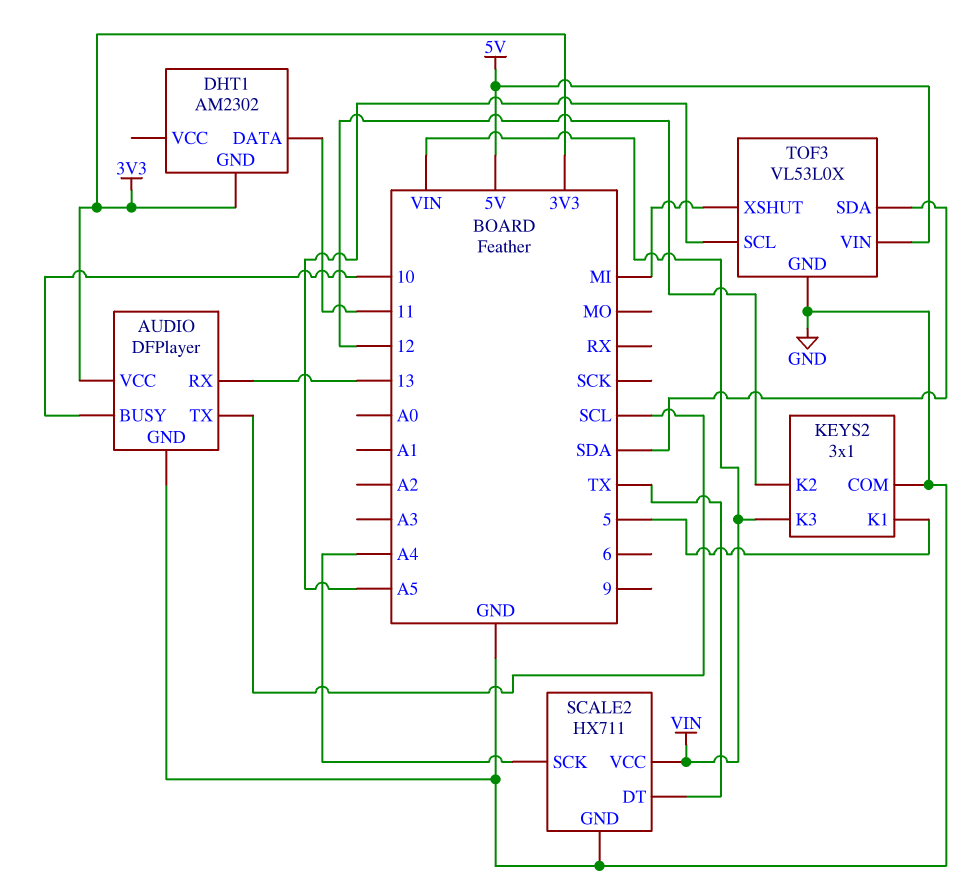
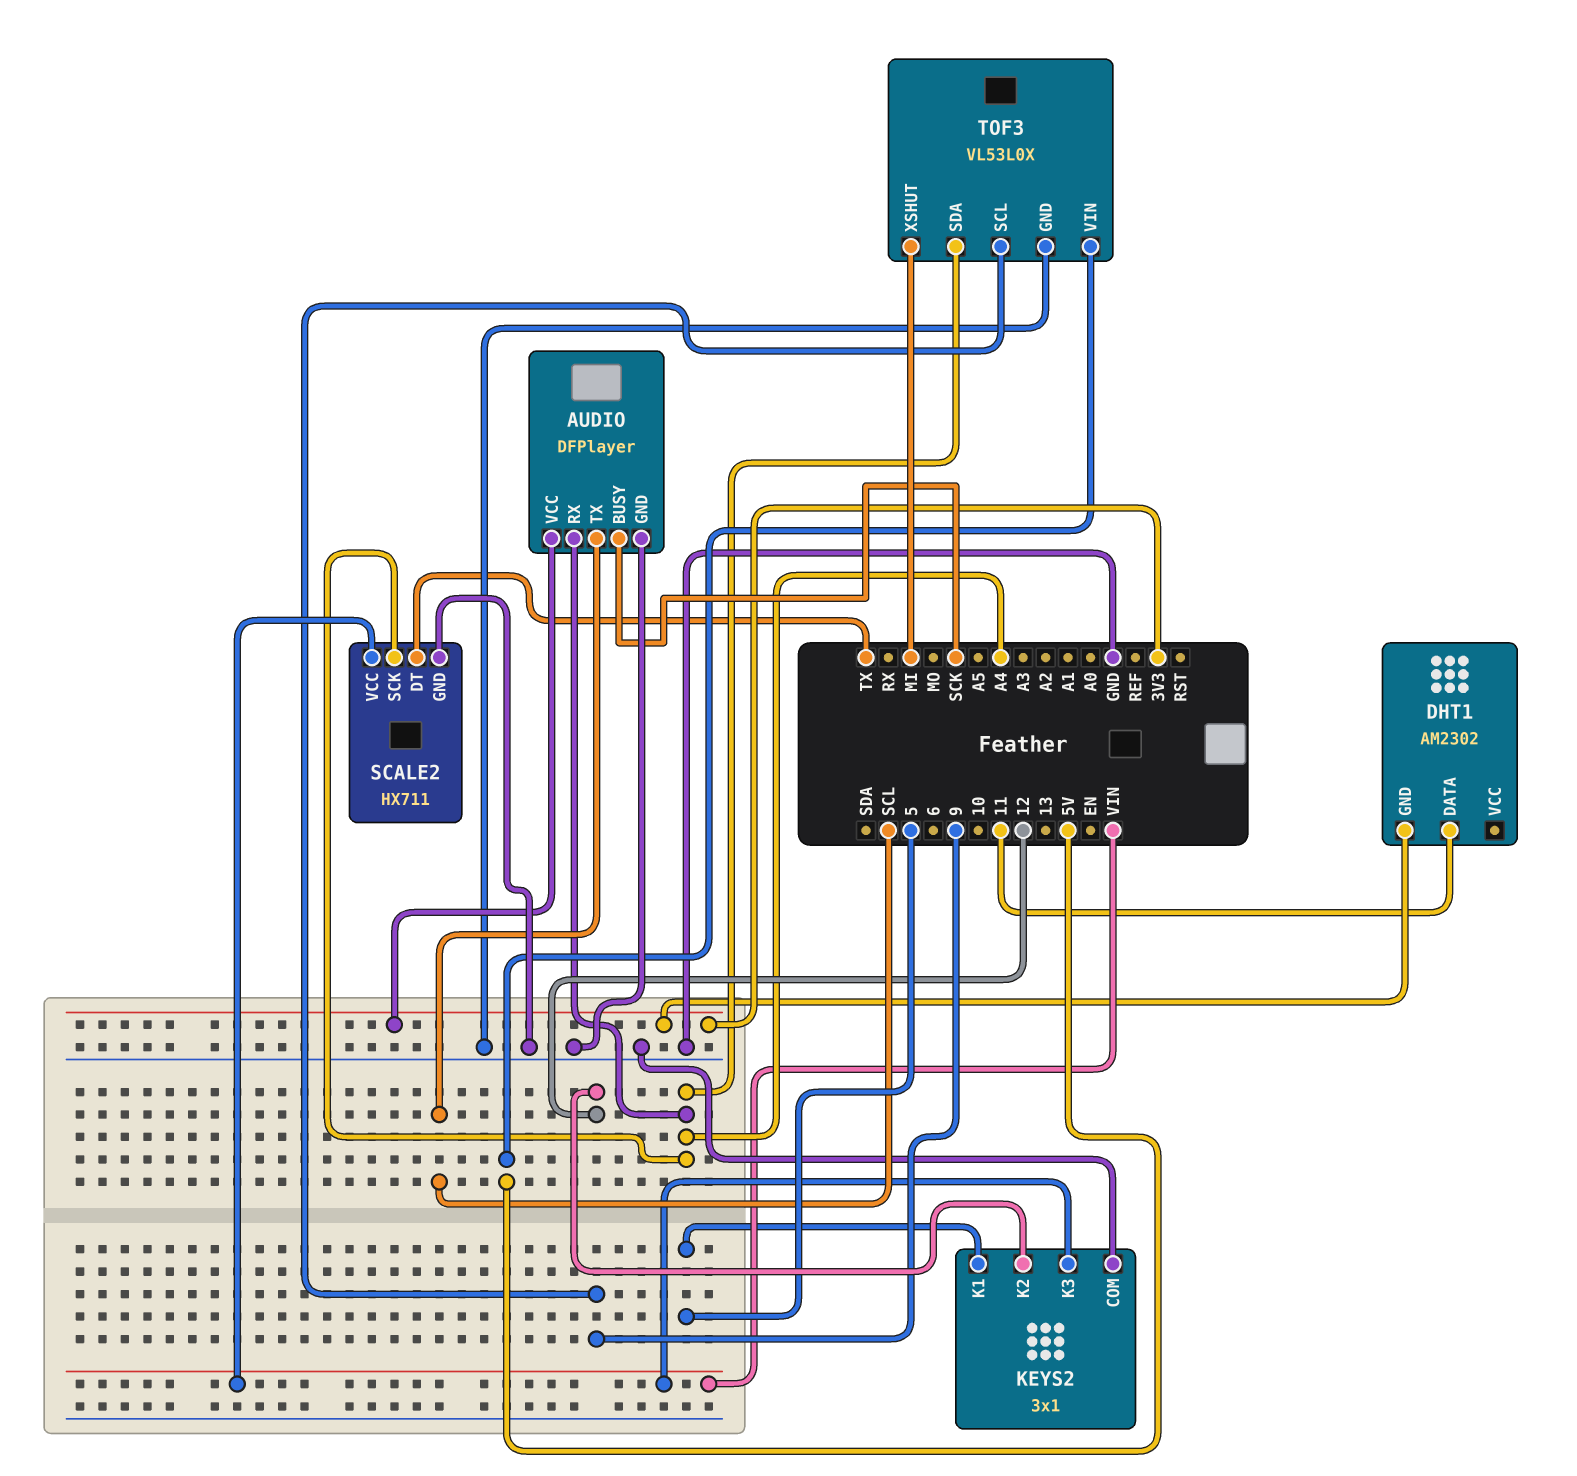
AUDIO pin BUSY: 10 -> SCK
AUDIO pin RX: 13 -> A4
TOF3 pin SCL: A5 -> 9
TOF3 pin SDA: SDA -> A4

